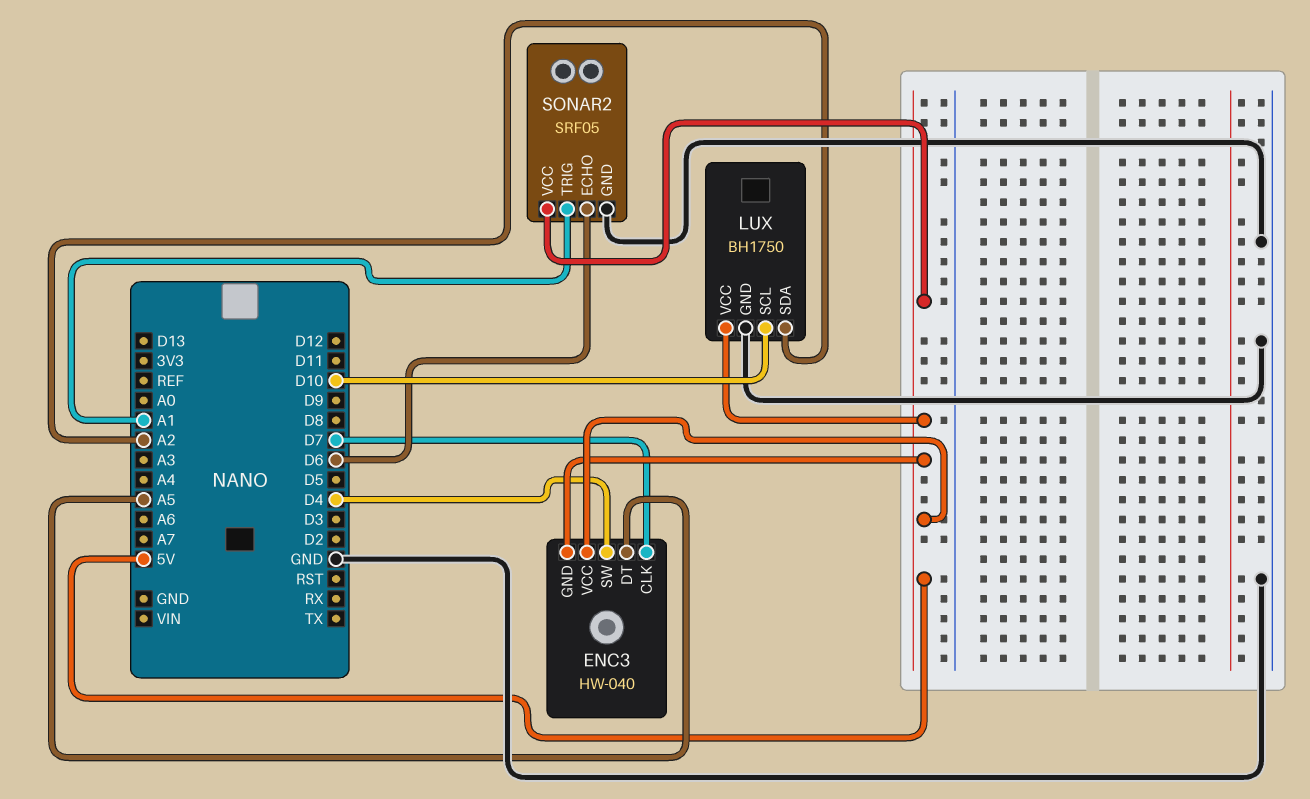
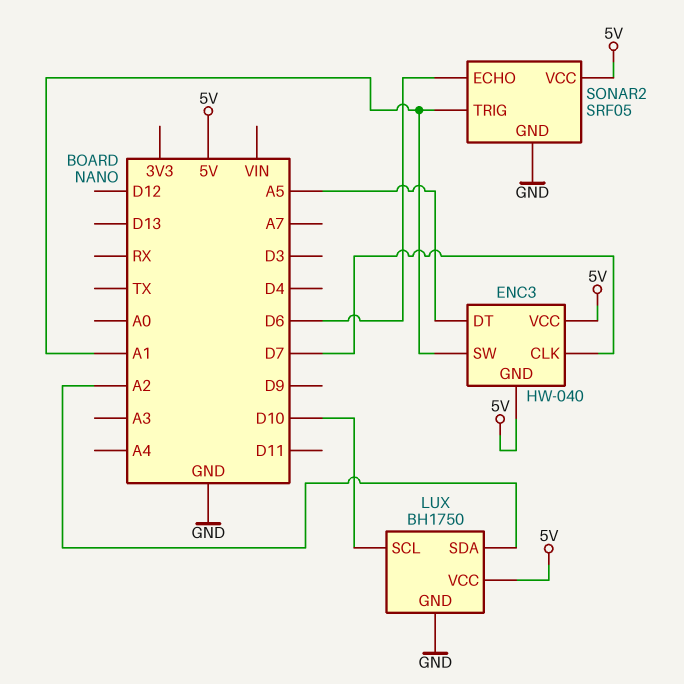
ENC3 pin SW: D4 -> A1

